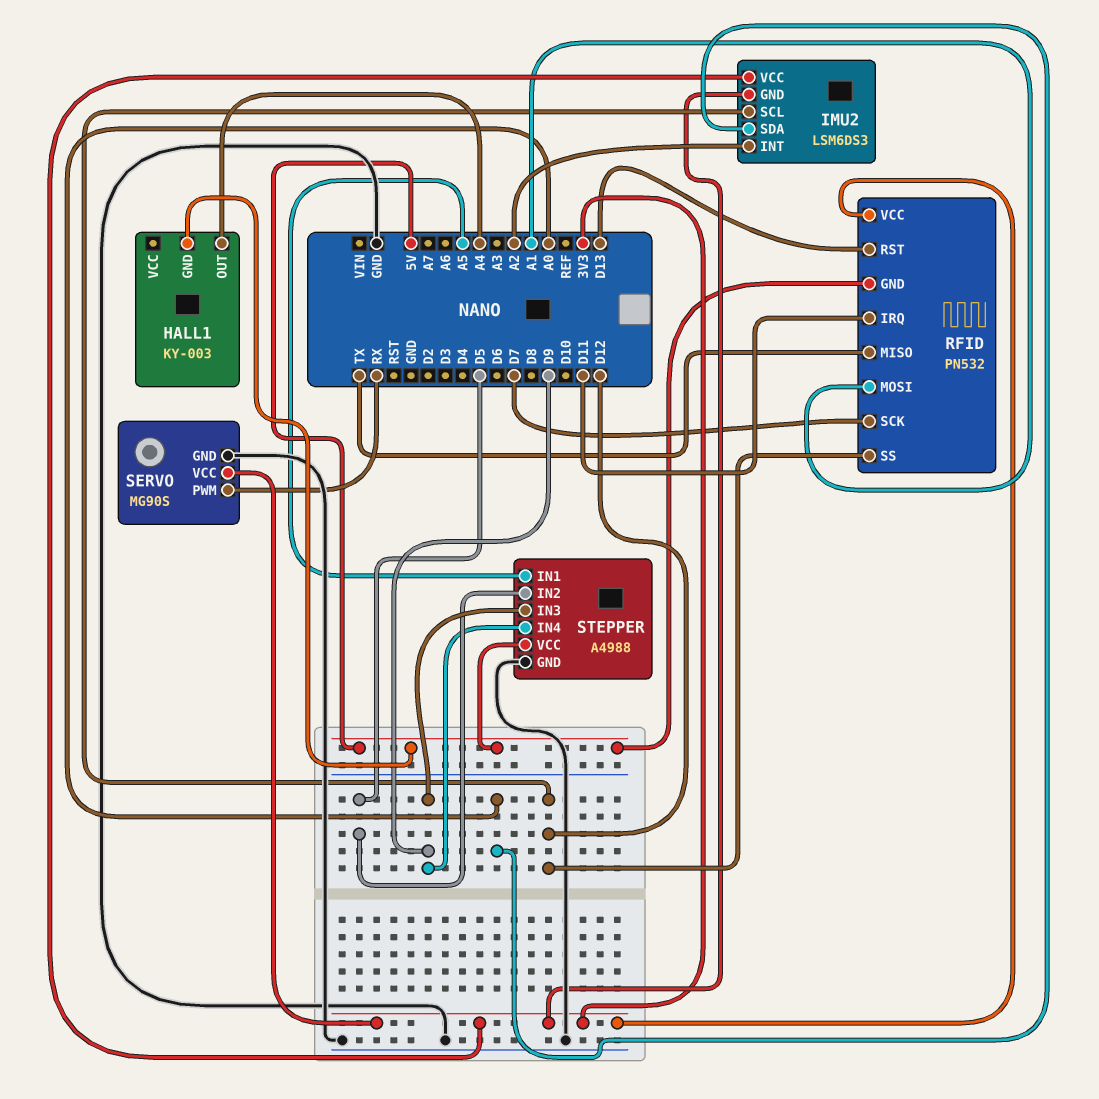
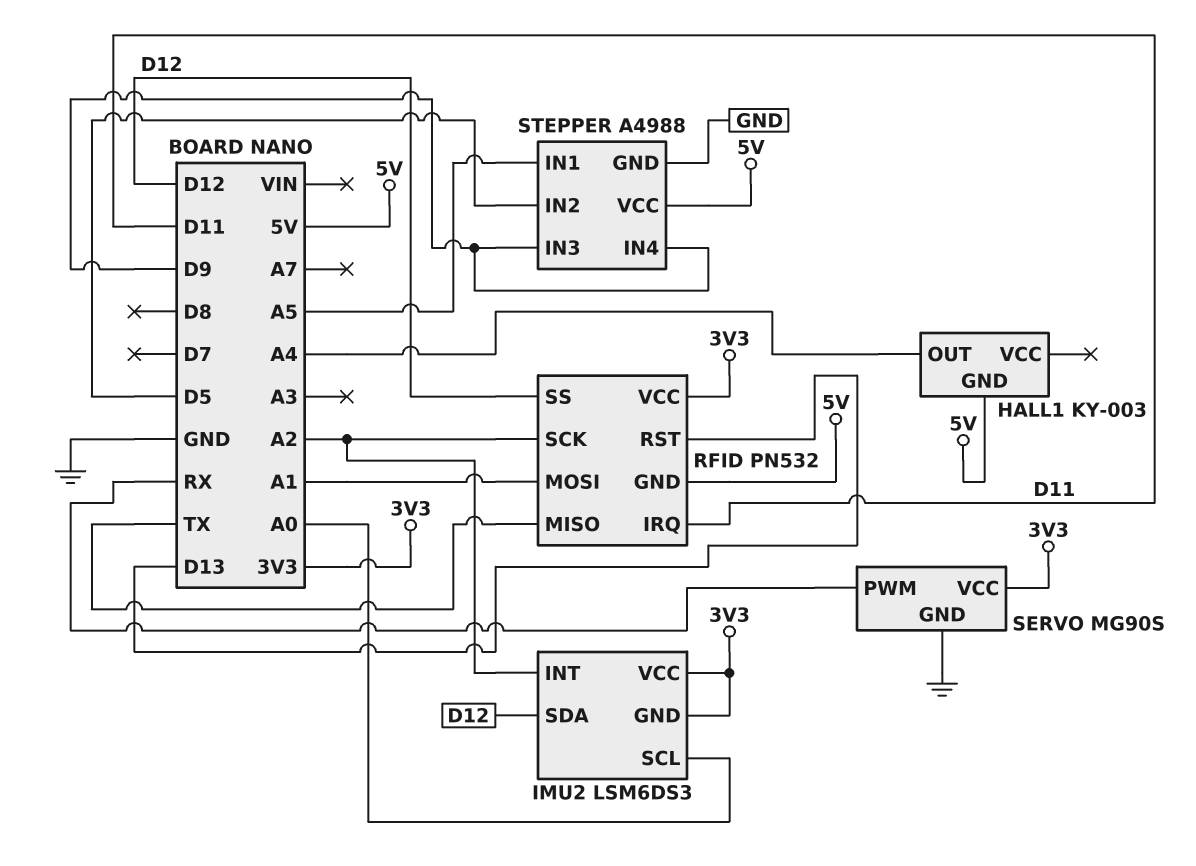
IMU2 pin SCL: D12 -> A0
IMU2 pin SDA: A0 -> D12
RFID pin SCK: D7 -> A2

